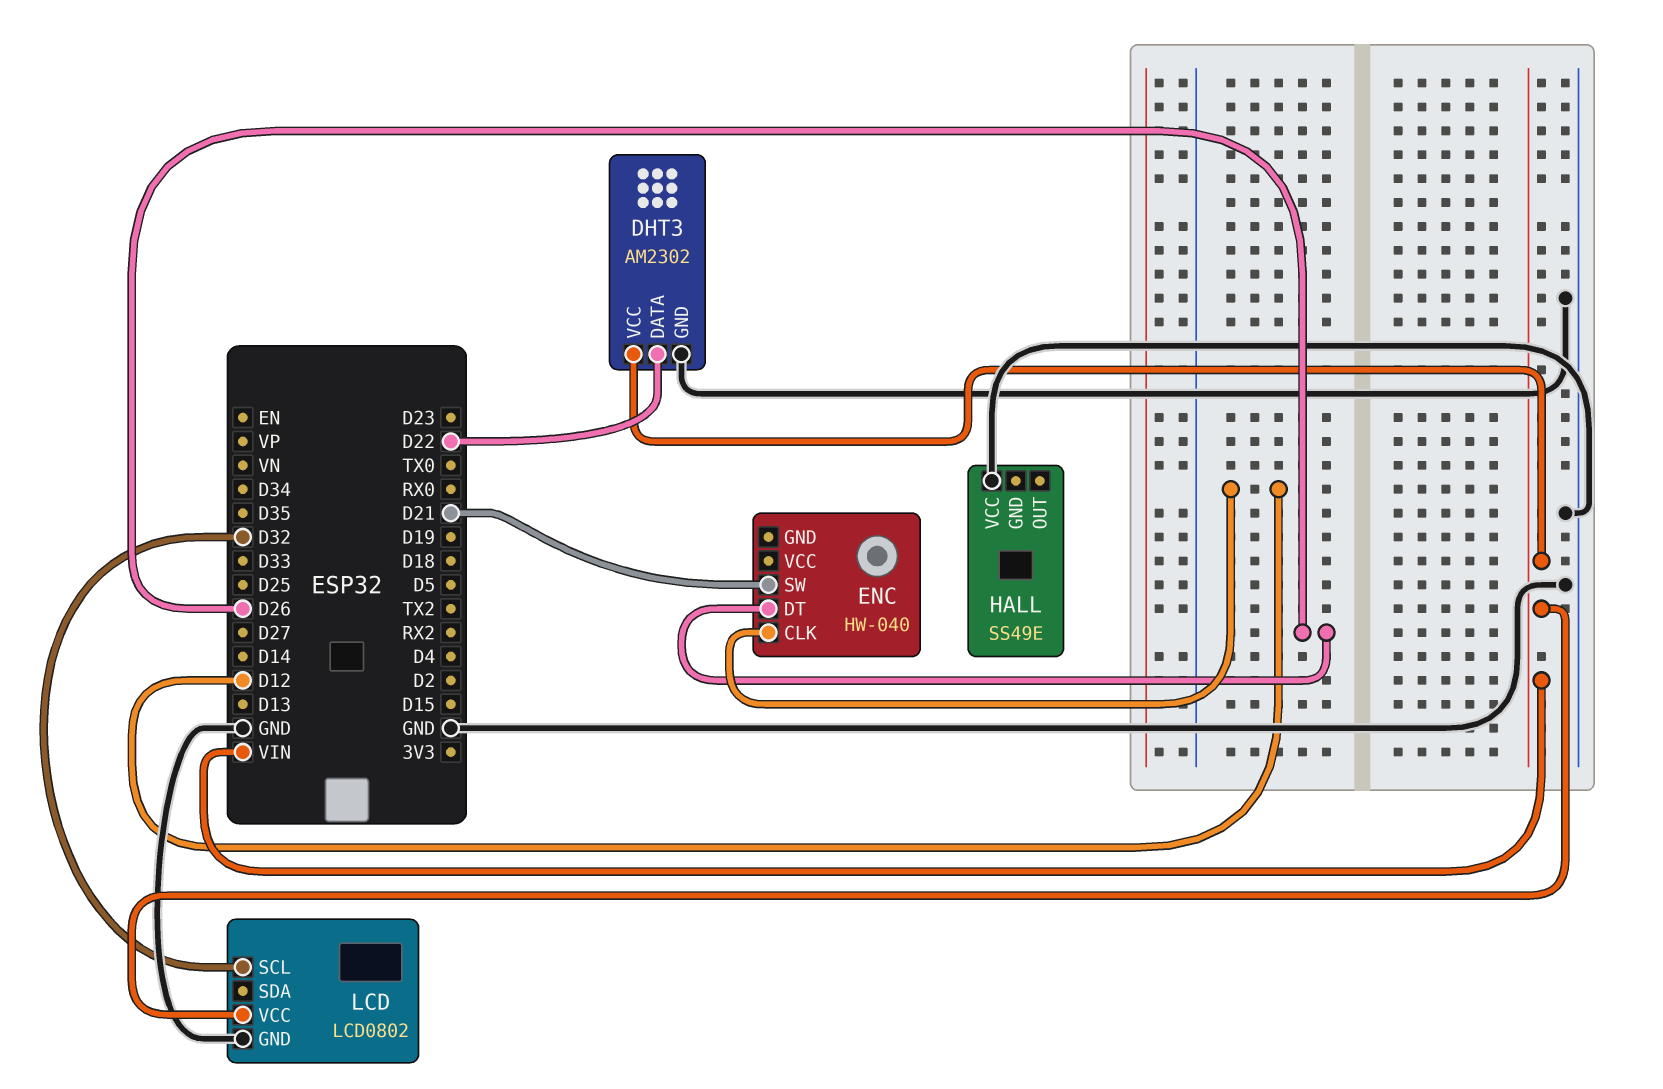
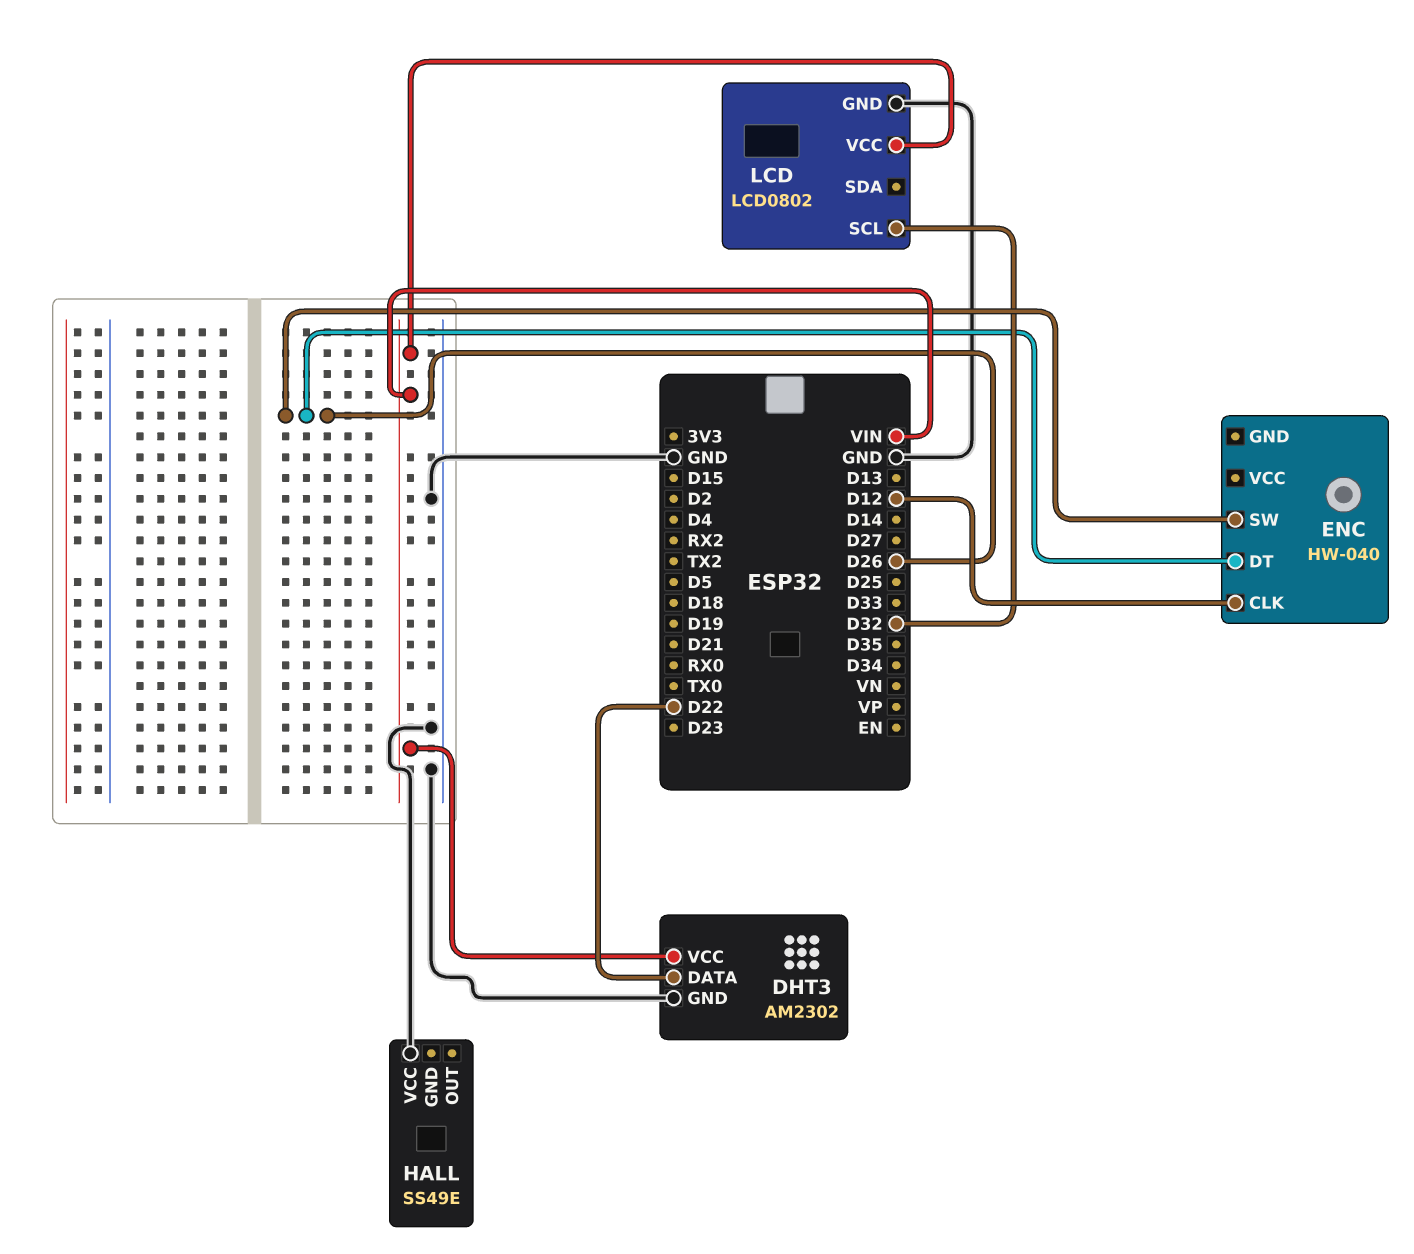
ENC pin SW: D21 -> D26

